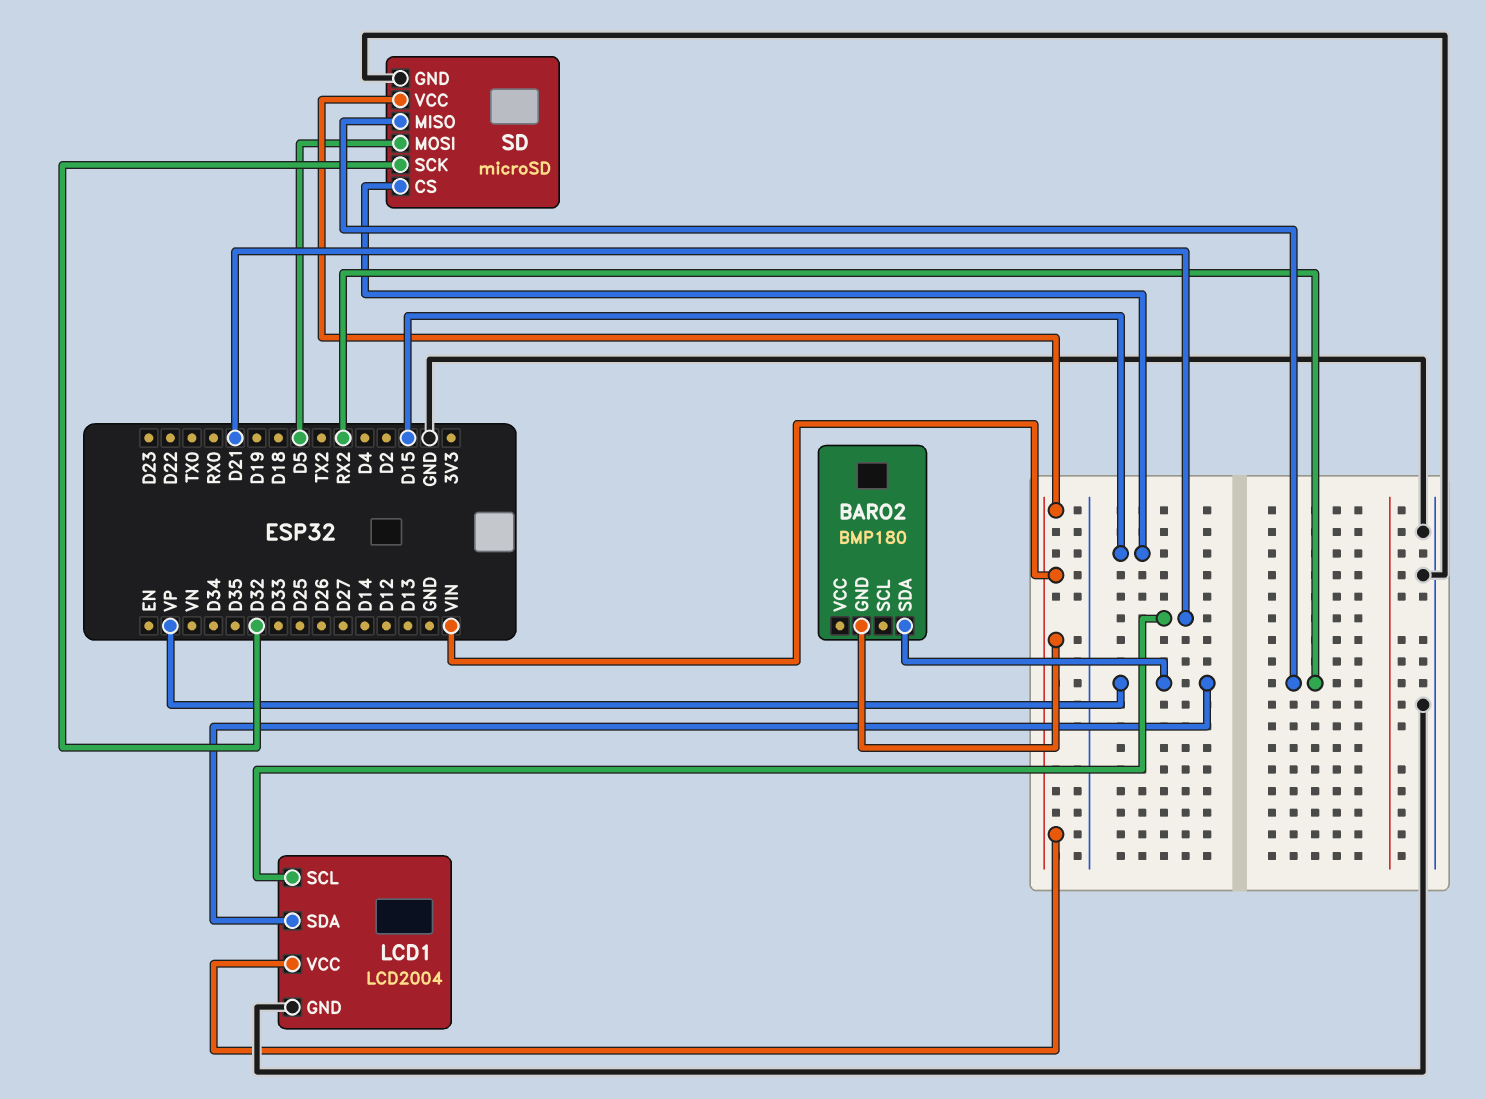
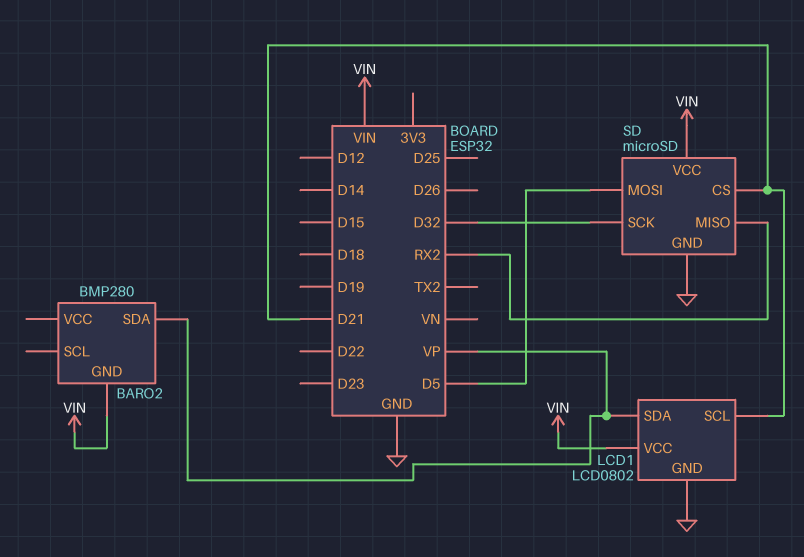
BARO2: BMP180 -> BMP280
LCD1: LCD2004 -> LCD0802
SD pin CS: D15 -> D21

